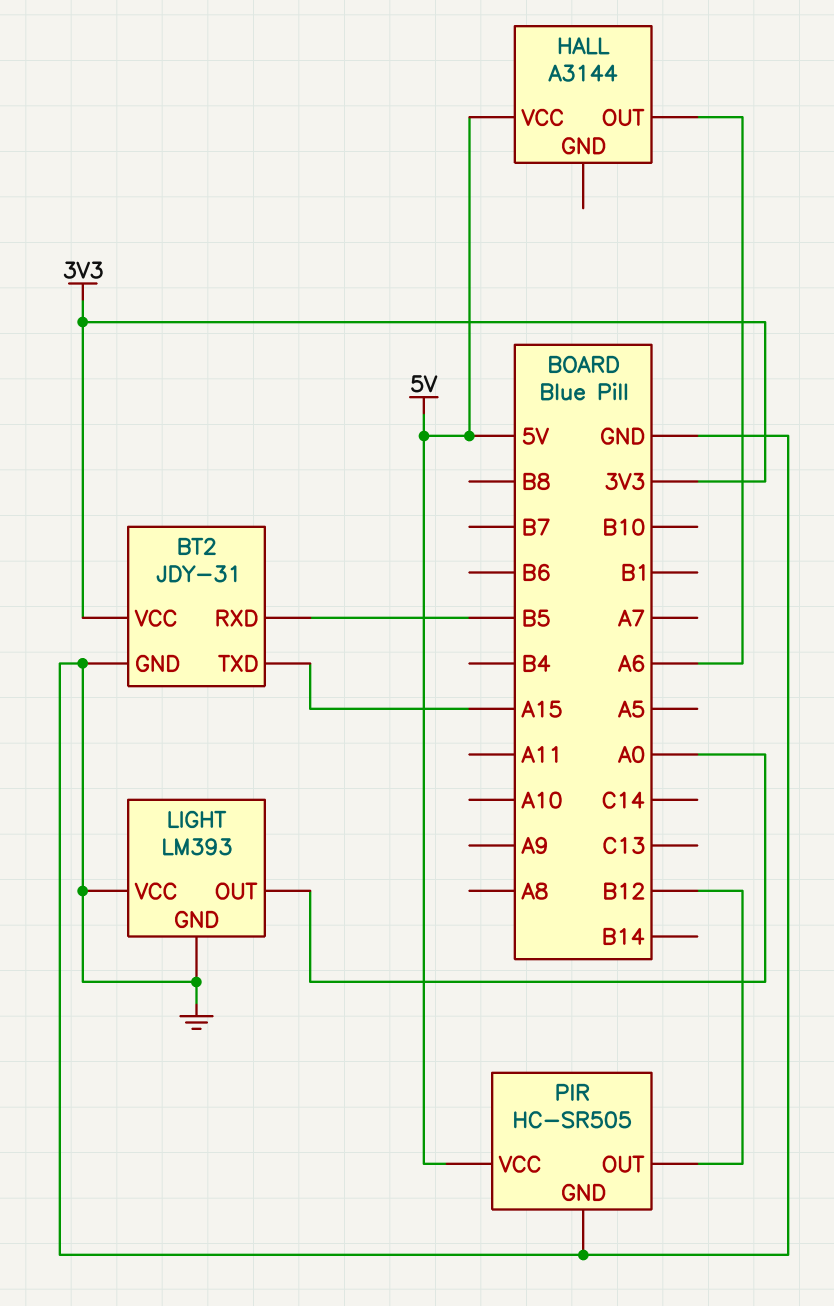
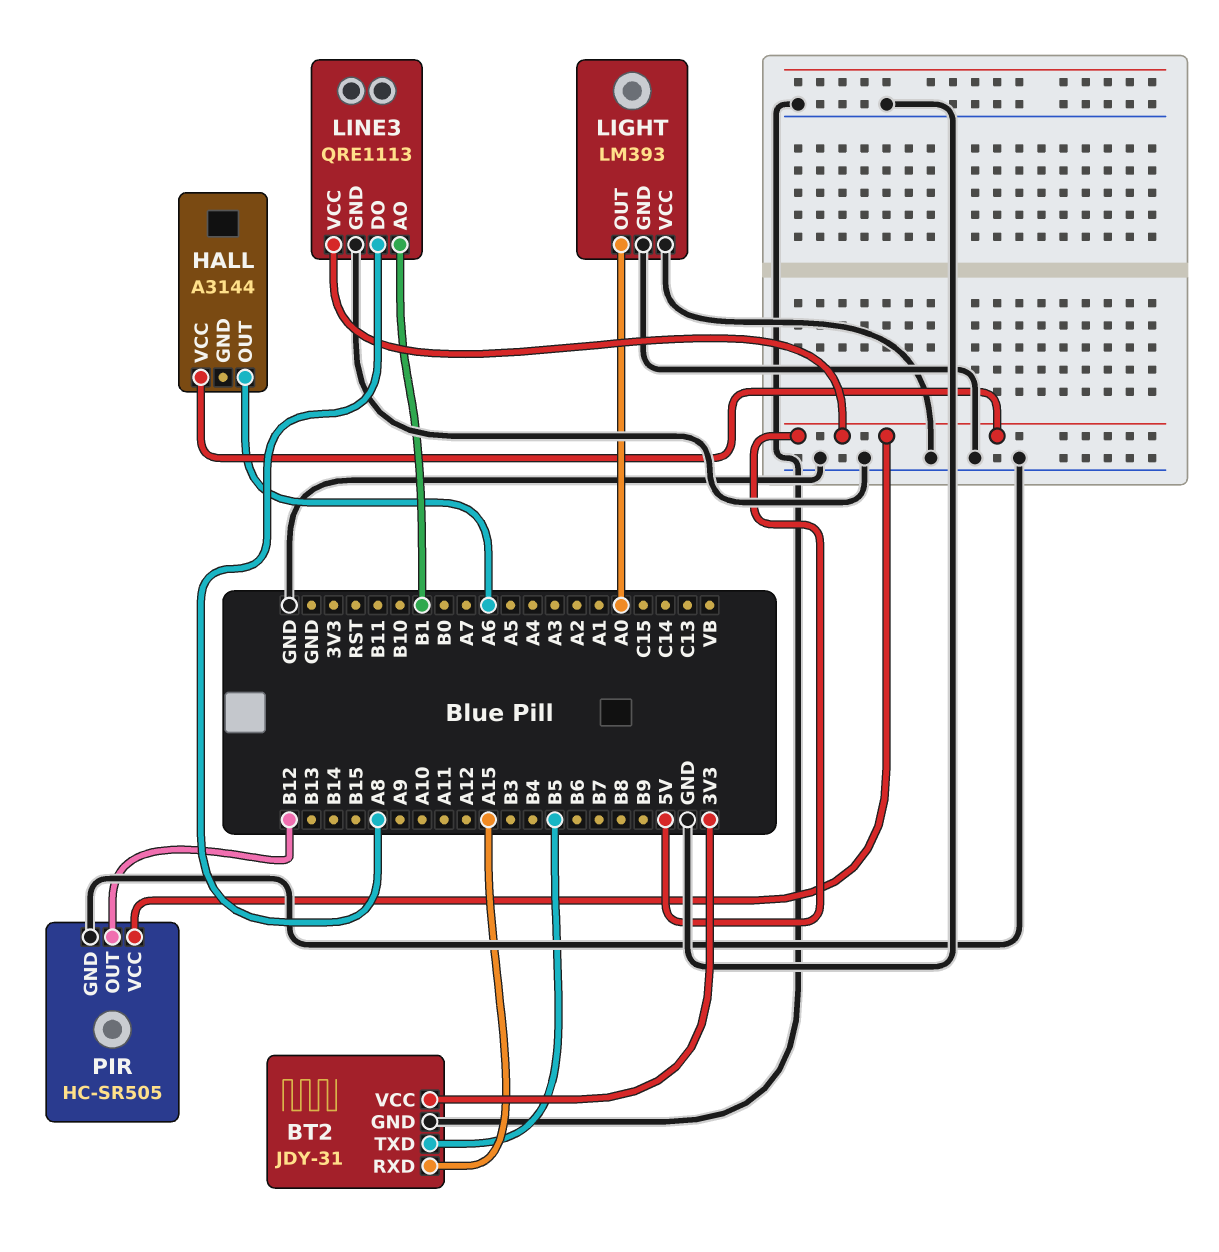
BT2 pin RXD: B5 -> A15
BT2 pin TXD: A15 -> B5
LINE3: none -> QRE1113
LINE3 pin AO: none -> B1
LINE3 pin DO: none -> A8
LINE3 pin GND: none -> GND
LINE3 pin VCC: none -> 5V

